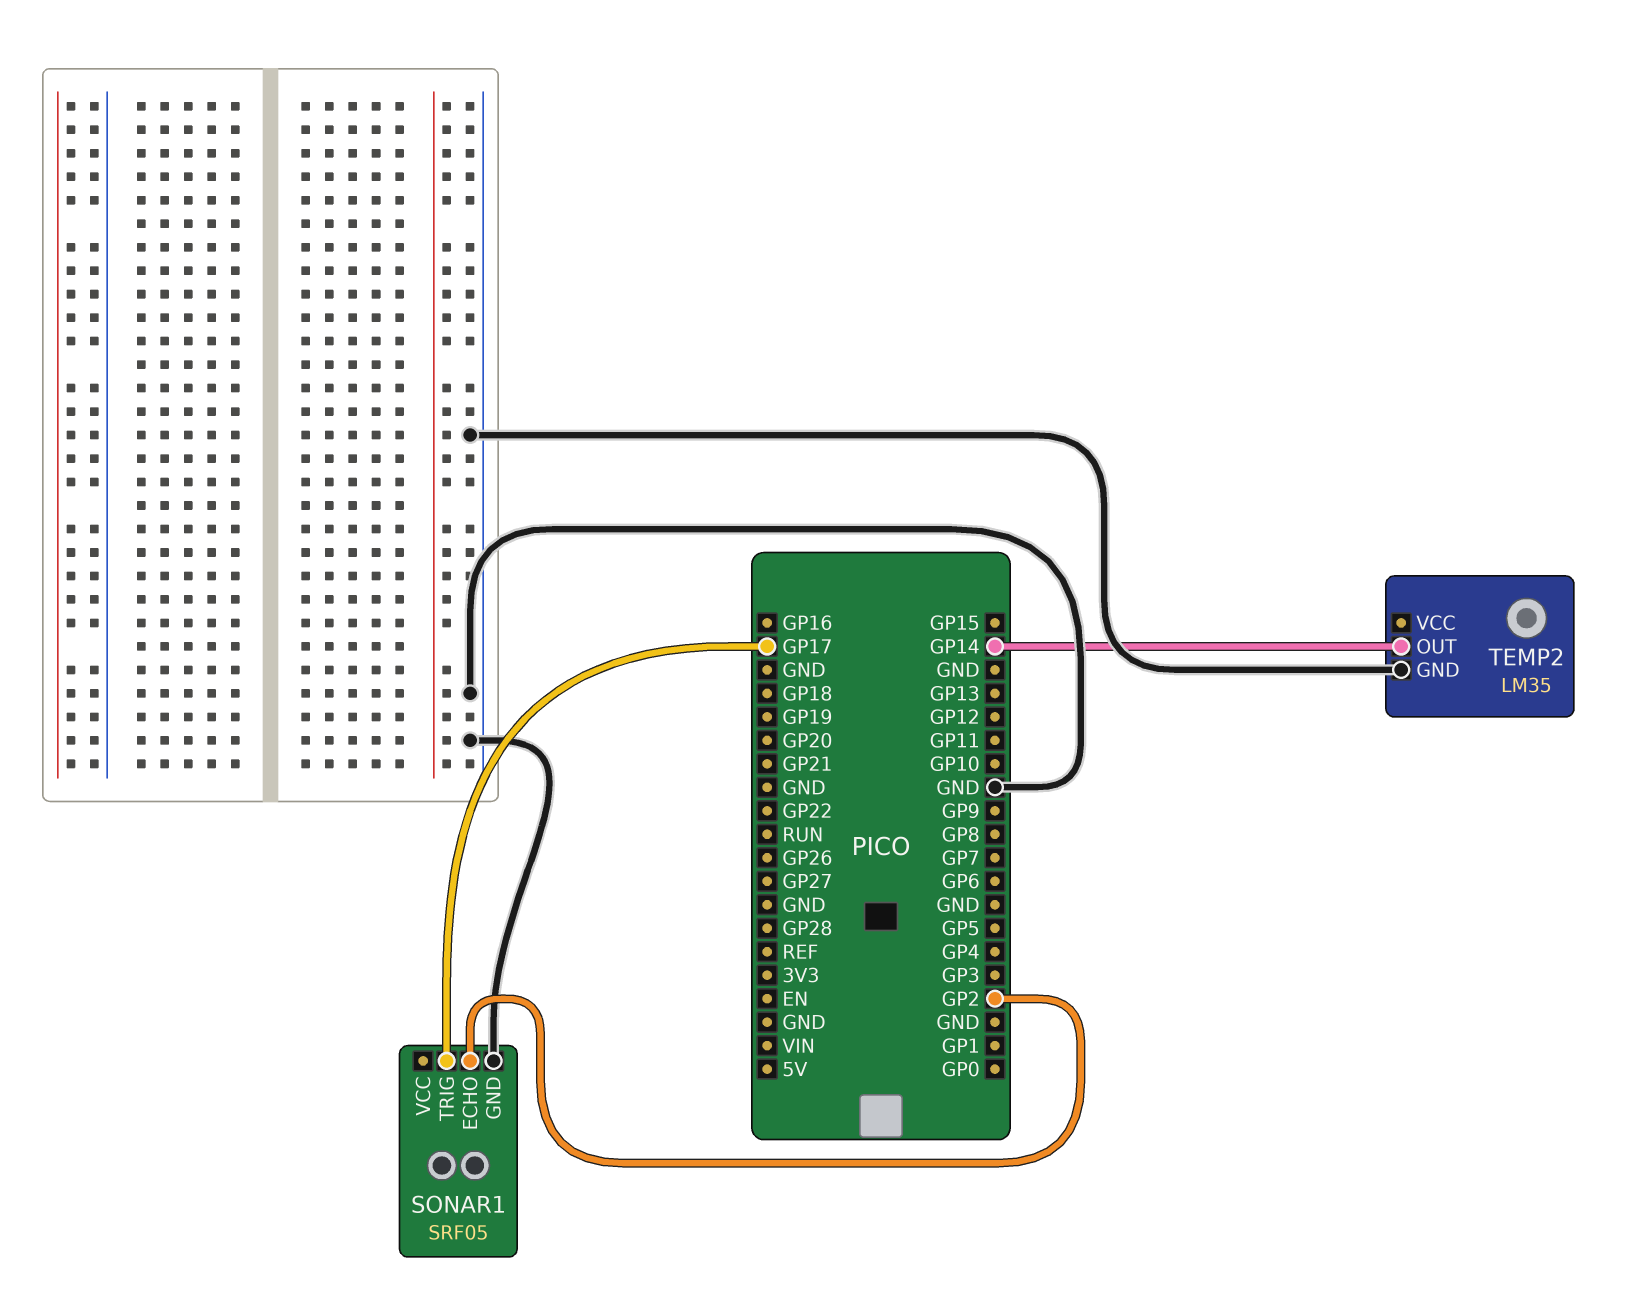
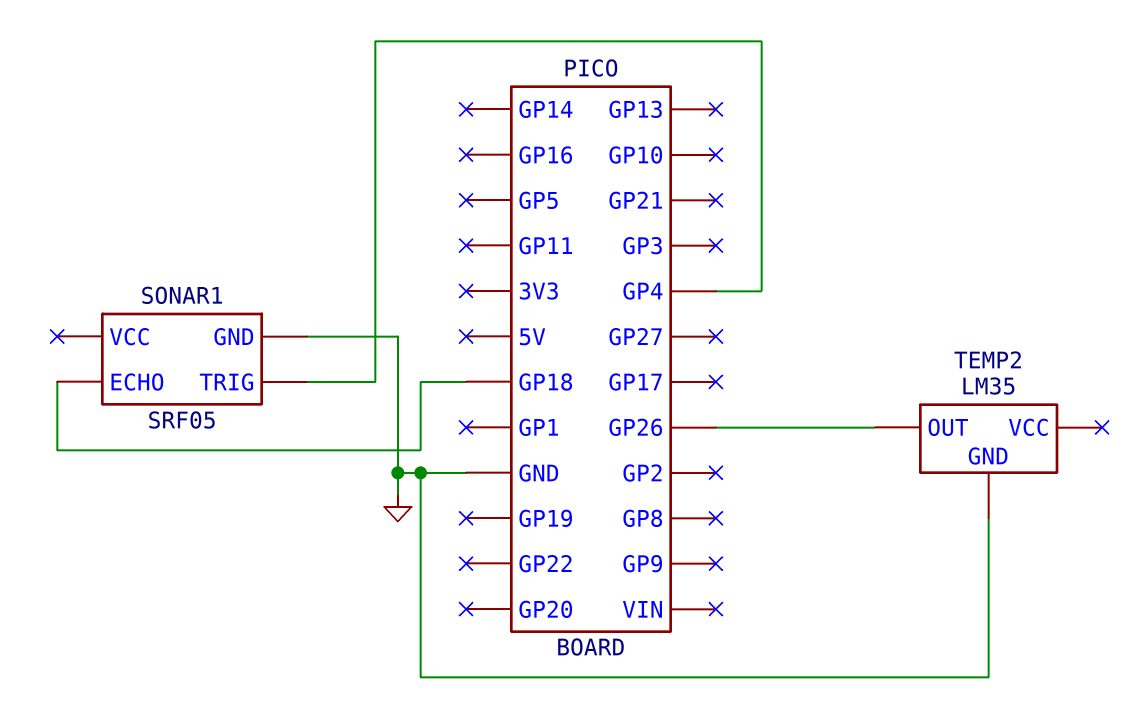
SONAR1 pin ECHO: GP2 -> GP18
SONAR1 pin TRIG: GP17 -> GP4
TEMP2 pin OUT: GP14 -> GP26

